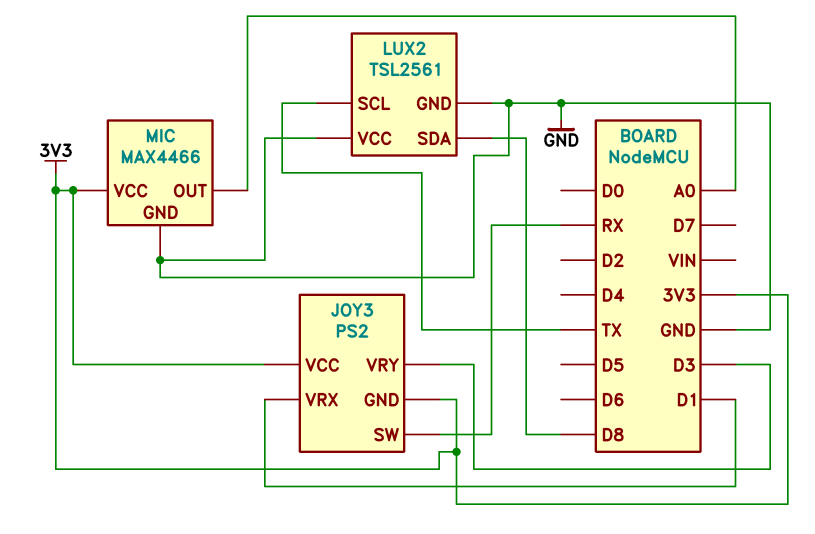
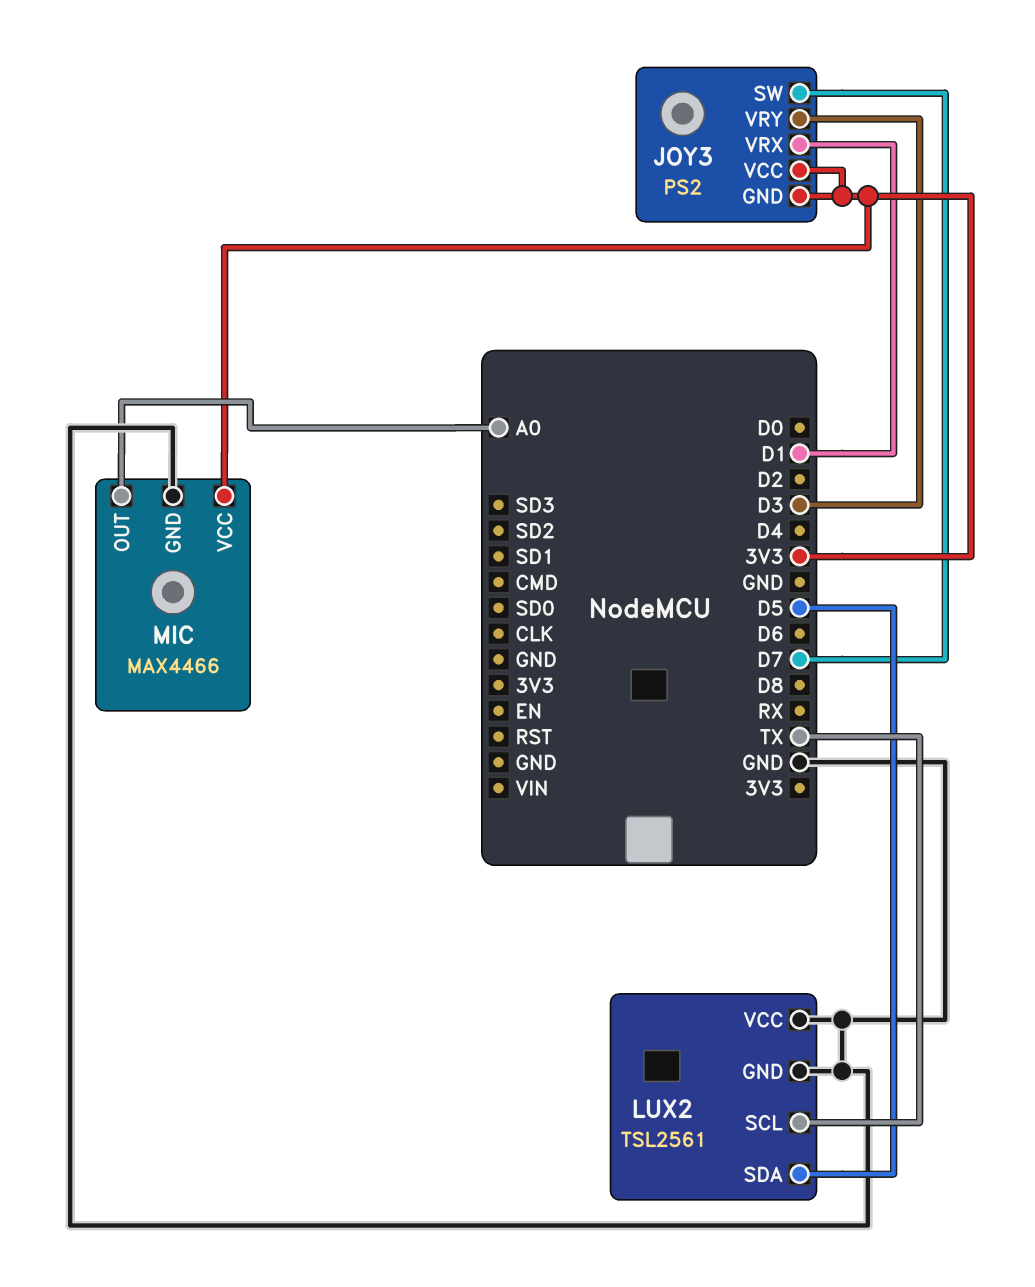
JOY3 pin SW: RX -> D7
LUX2 pin SDA: D8 -> D5

